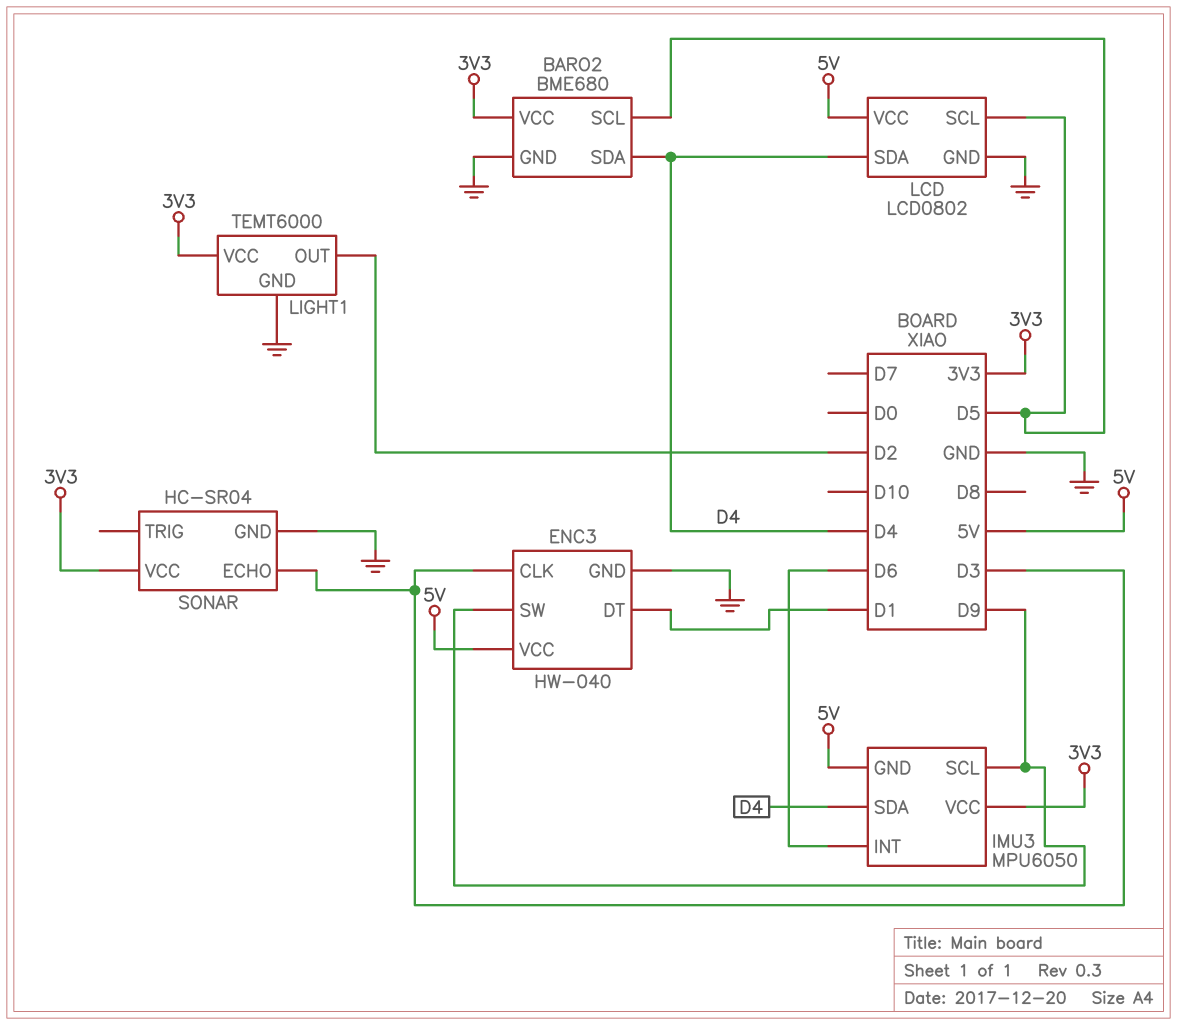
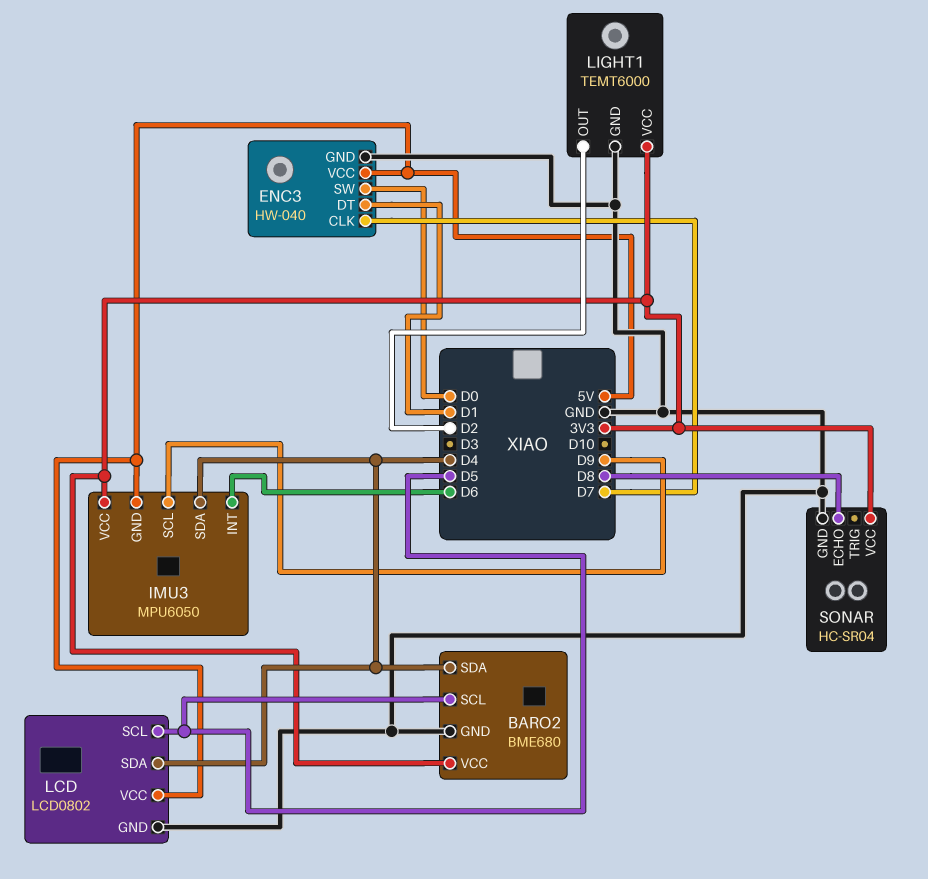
ENC3 pin CLK: D3 -> D7
ENC3 pin SW: D9 -> D0
SONAR pin ECHO: D3 -> D8

